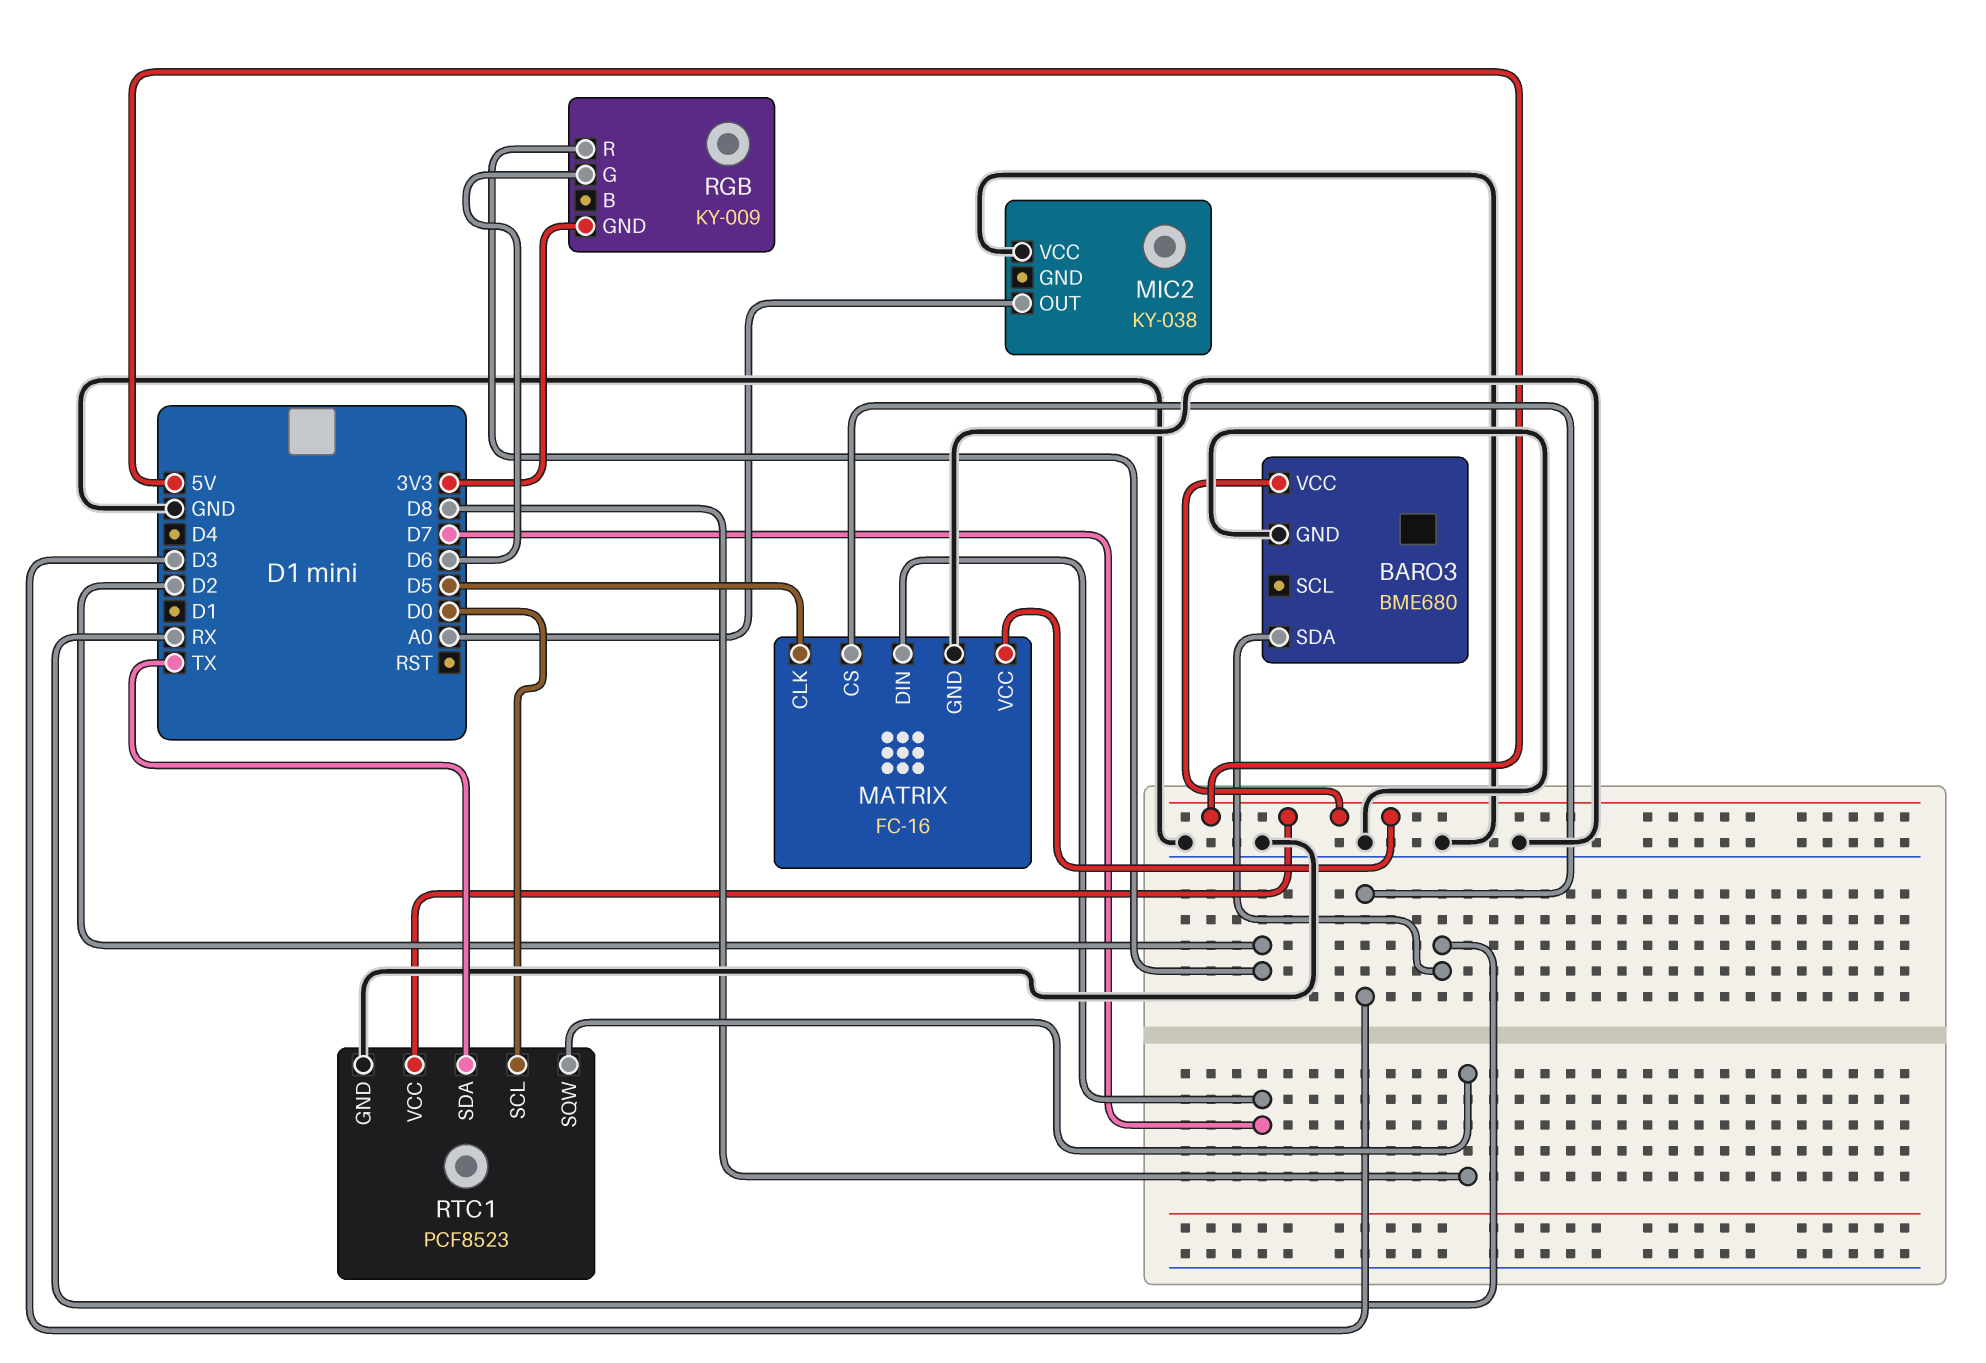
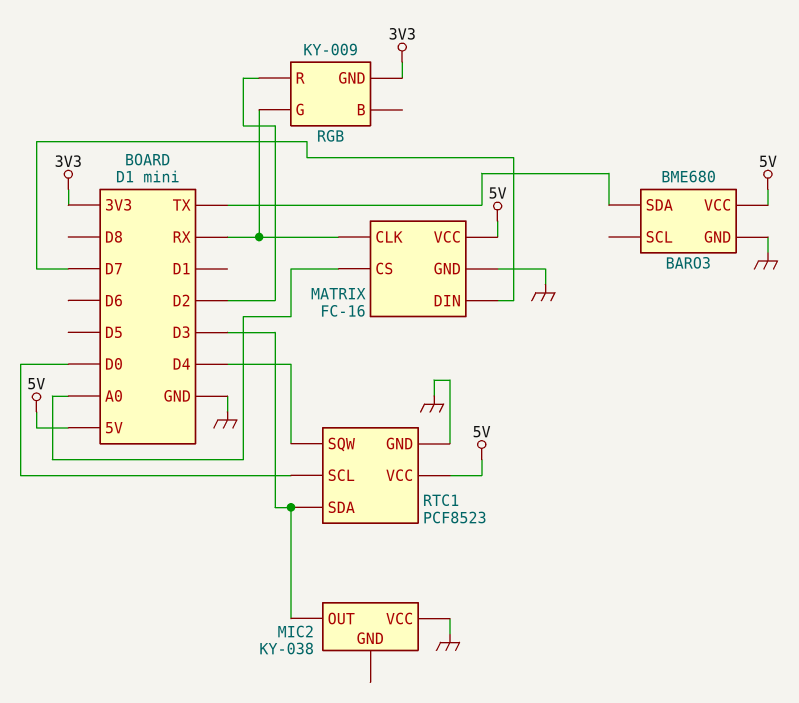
BARO3 pin SDA: RX -> TX
MATRIX pin CLK: D5 -> RX
MATRIX pin CS: D3 -> A0
MIC2 pin OUT: A0 -> D3
RGB pin G: D6 -> RX
RTC1 pin SDA: TX -> D3
RTC1 pin SQW: D8 -> D4

